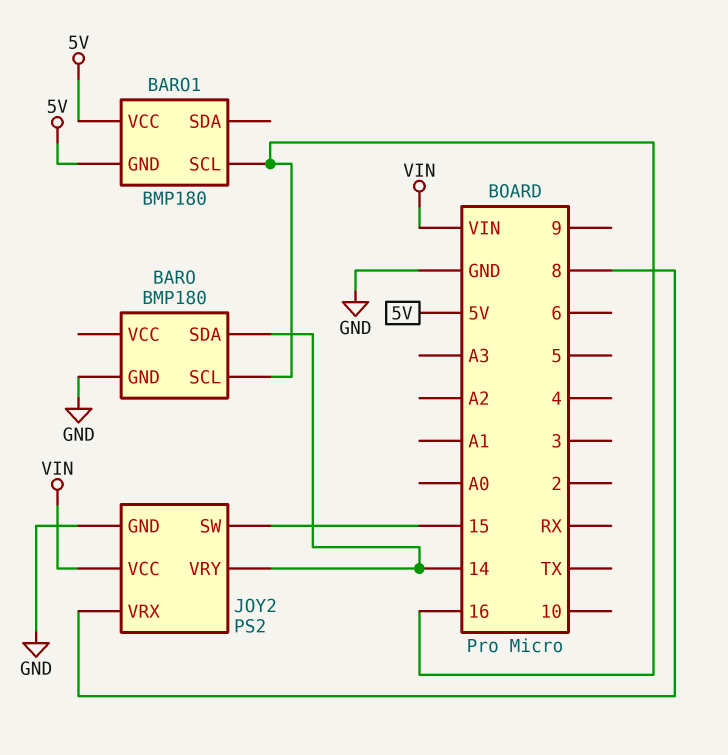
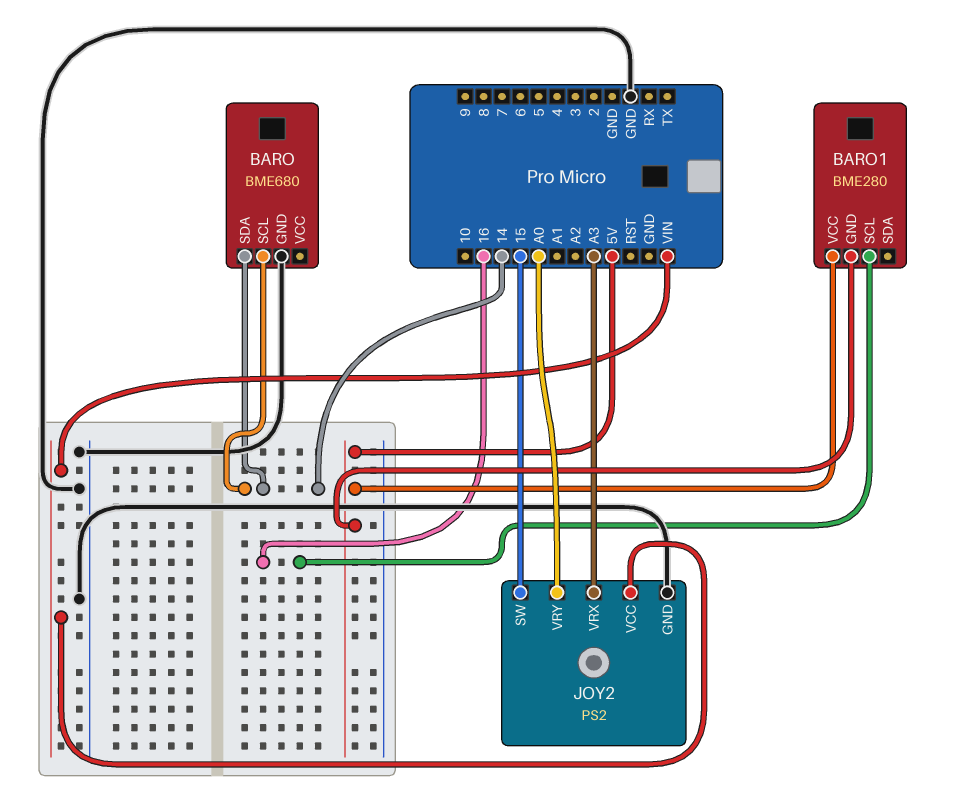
BARO: BMP180 -> BME680
BARO pin SCL: 16 -> 14
BARO1: BMP180 -> BME280
JOY2 pin VRX: 8 -> A3
JOY2 pin VRY: 14 -> A0

